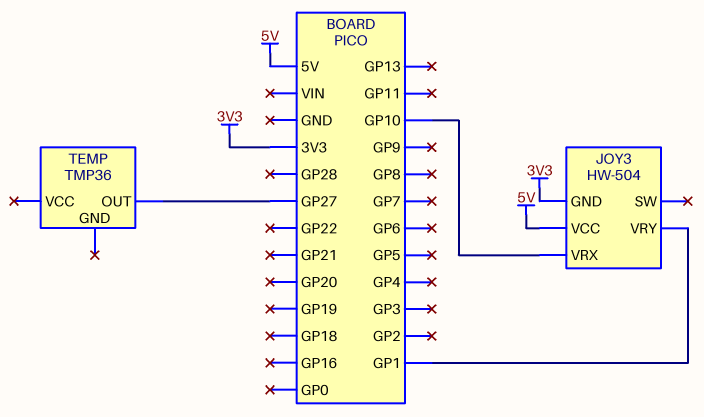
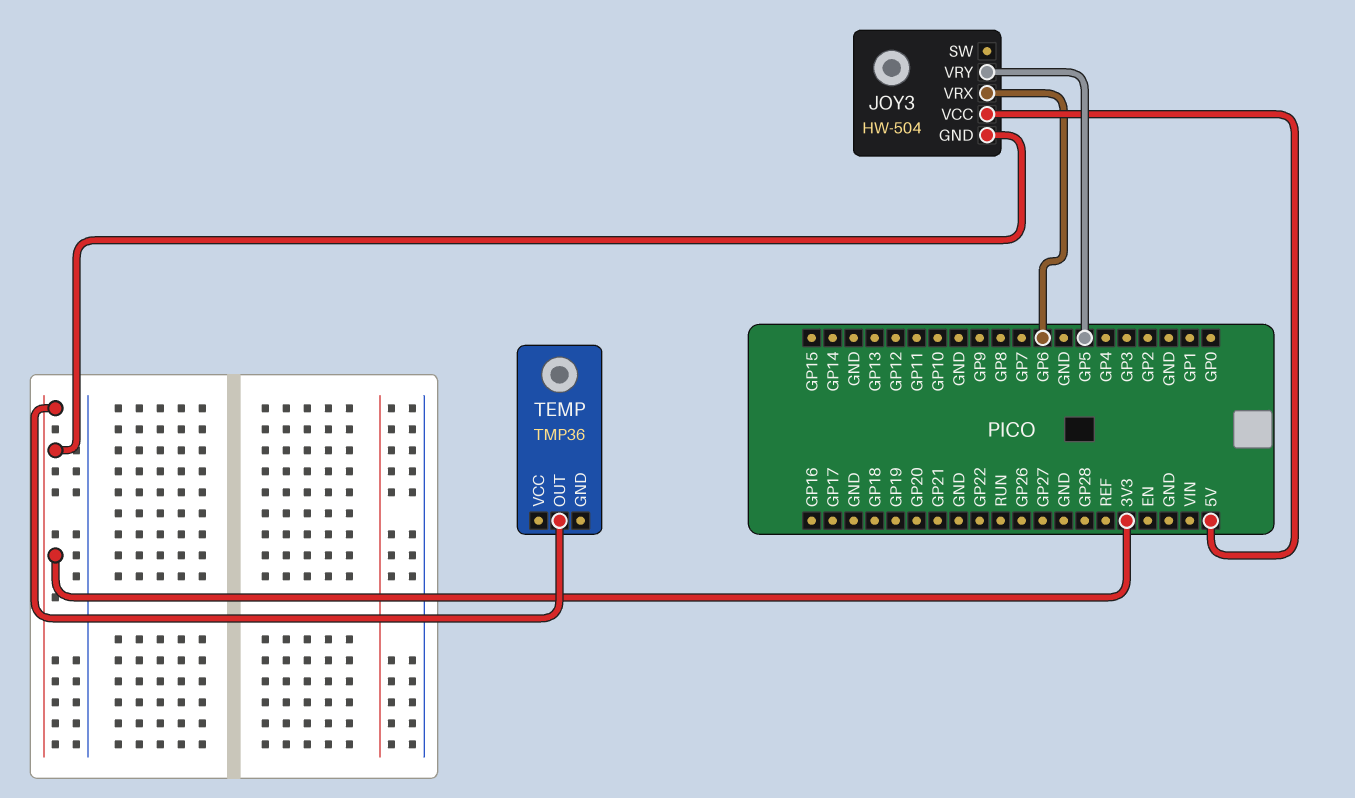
JOY3 pin VRX: GP10 -> GP6
JOY3 pin VRY: GP1 -> GP5
TEMP pin OUT: GP27 -> 3V3

